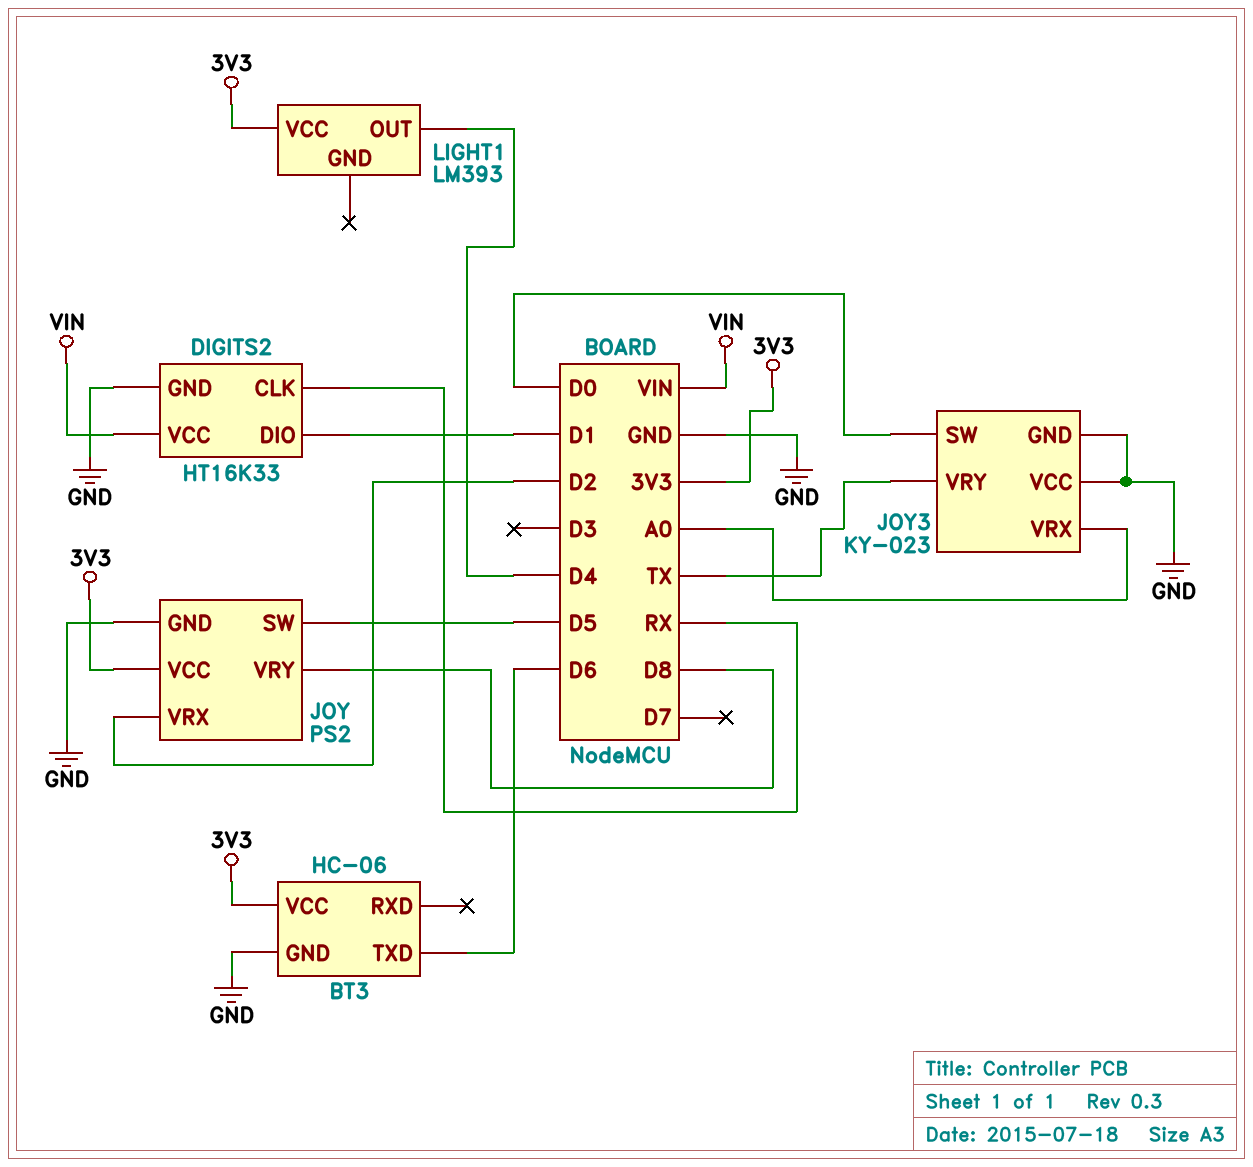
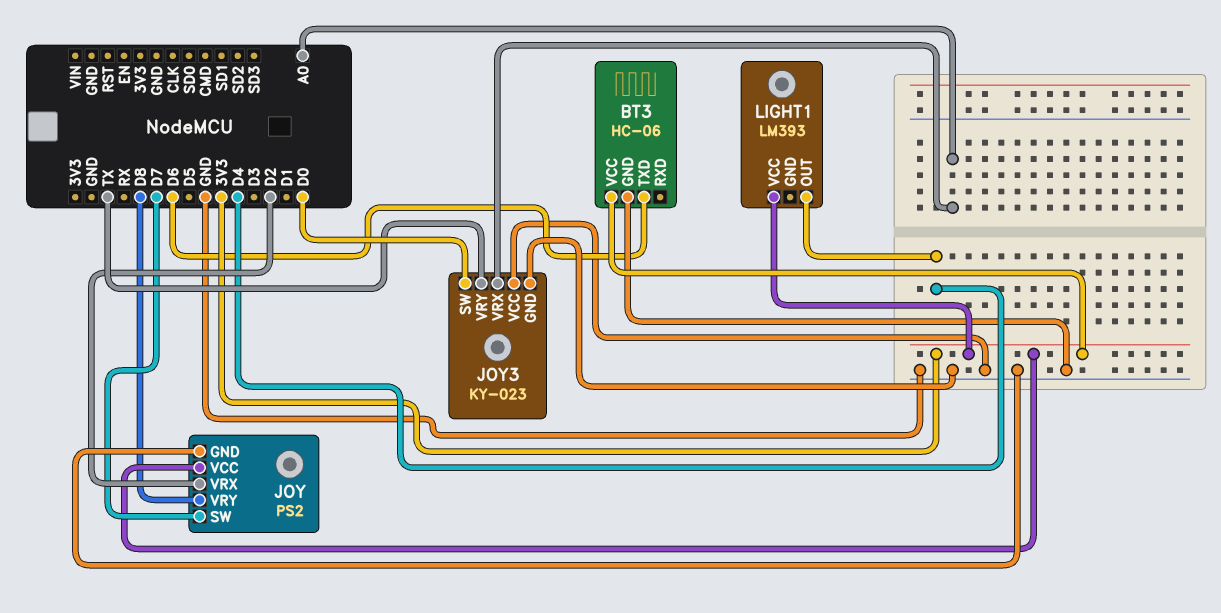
DIGITS2: HT16K33 -> none
DIGITS2 pin CLK: RX -> none
DIGITS2 pin DIO: D1 -> none
DIGITS2 pin GND: GND -> none
DIGITS2 pin VCC: VIN -> none
JOY pin SW: D5 -> D7

